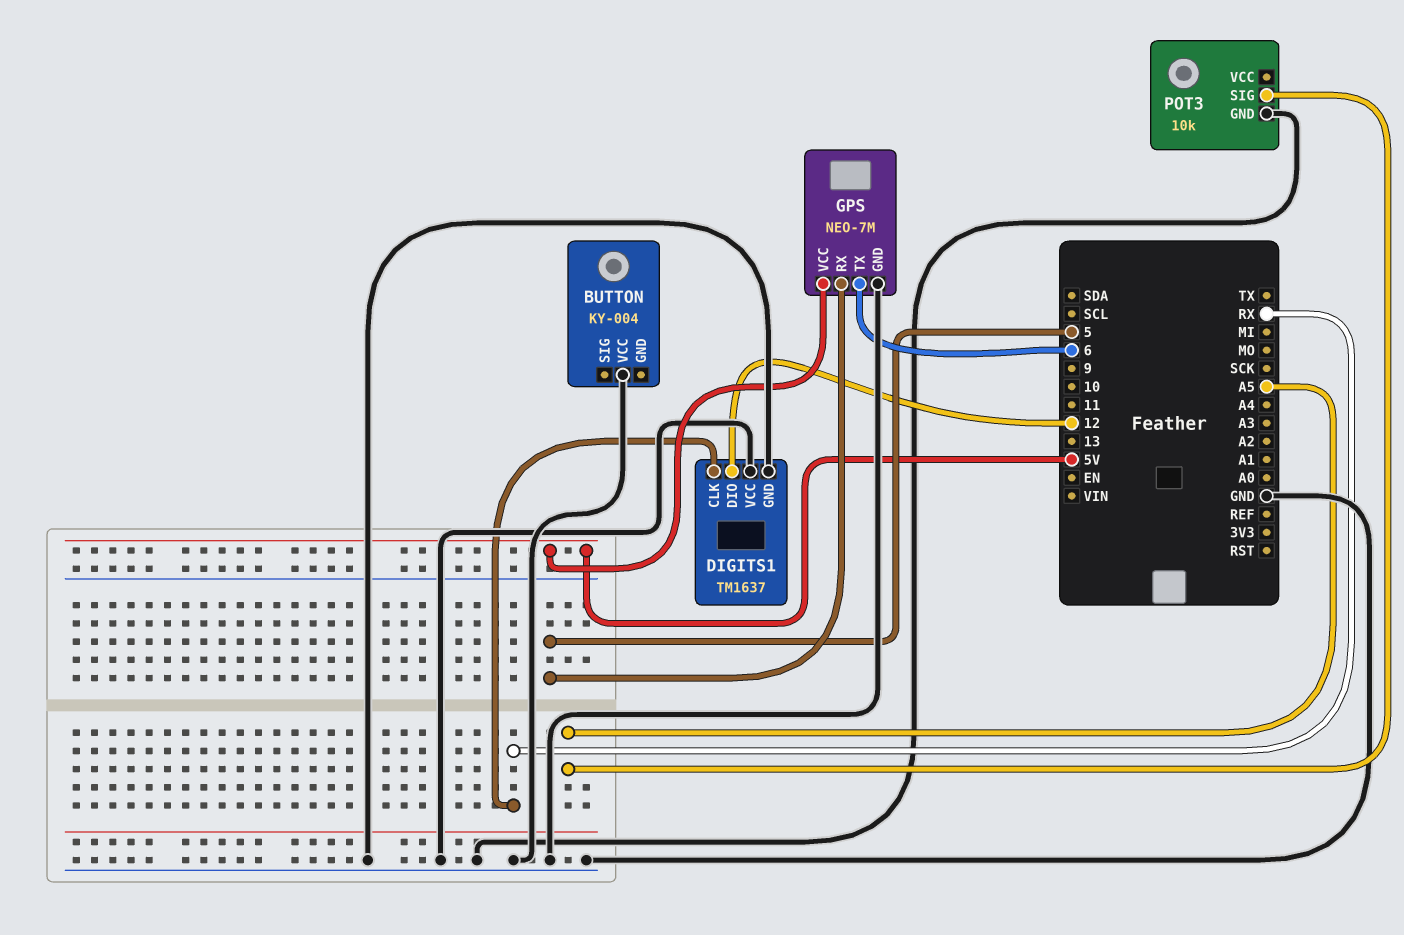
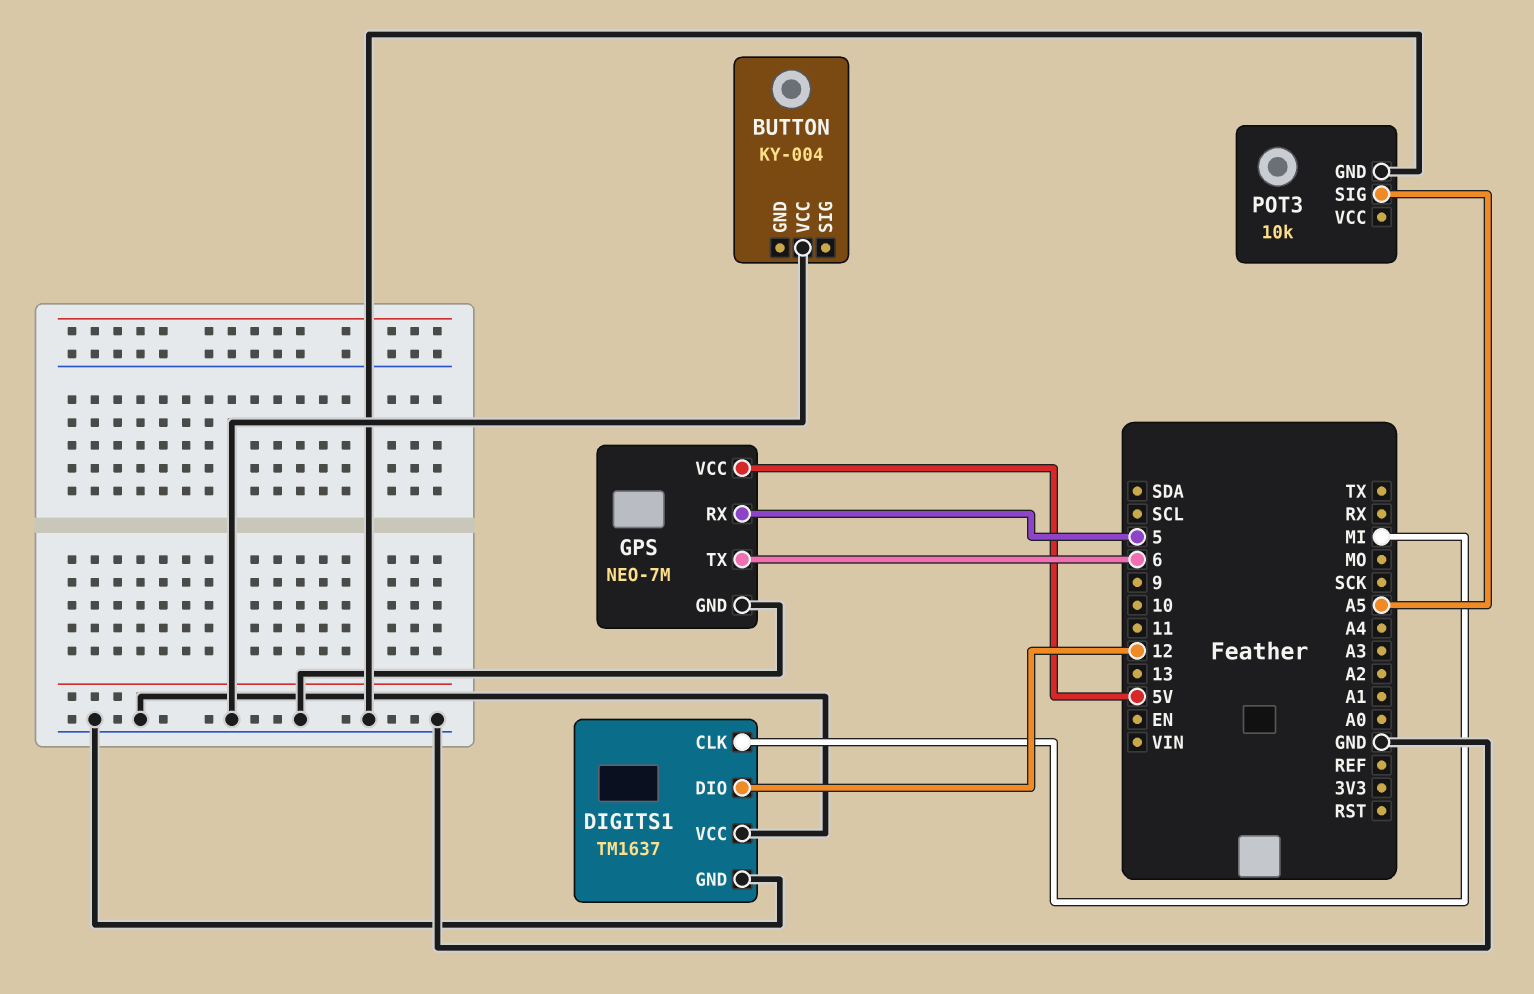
DIGITS1 pin CLK: RX -> MI

